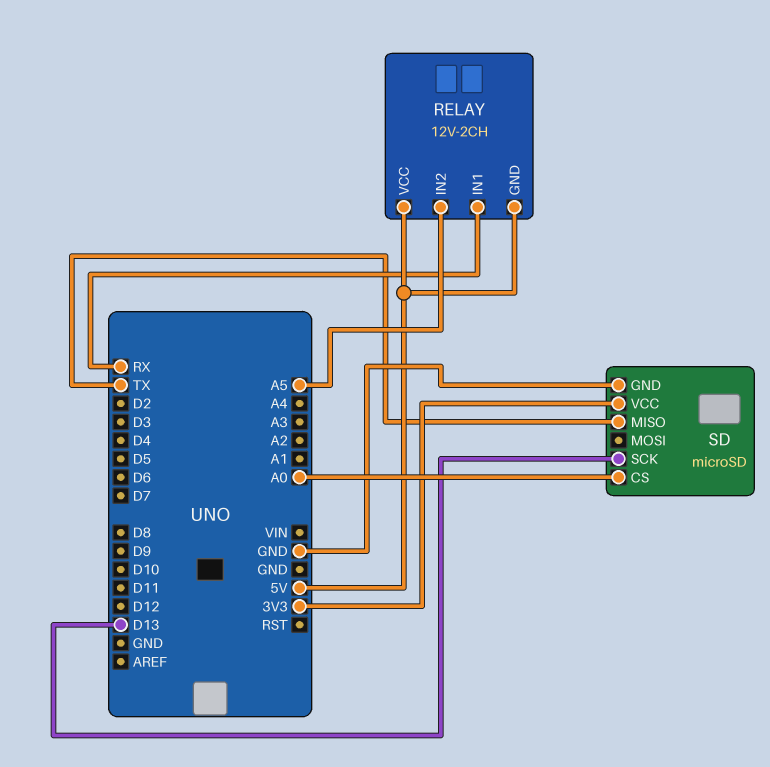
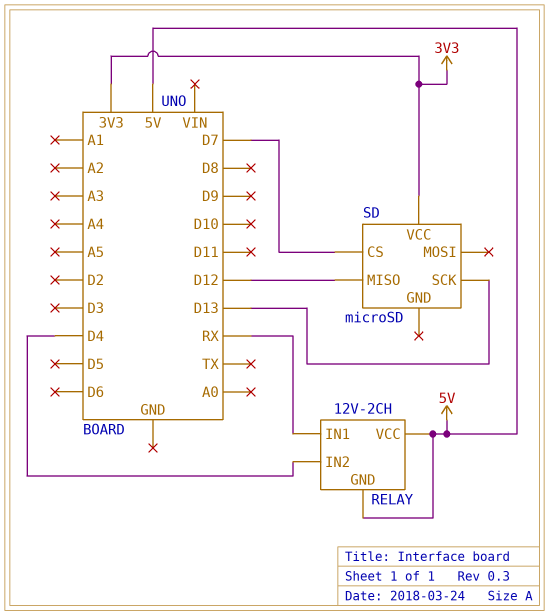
RELAY pin IN2: A5 -> D4
SD pin CS: A0 -> D7
SD pin GND: GND -> none
SD pin MISO: TX -> D12

